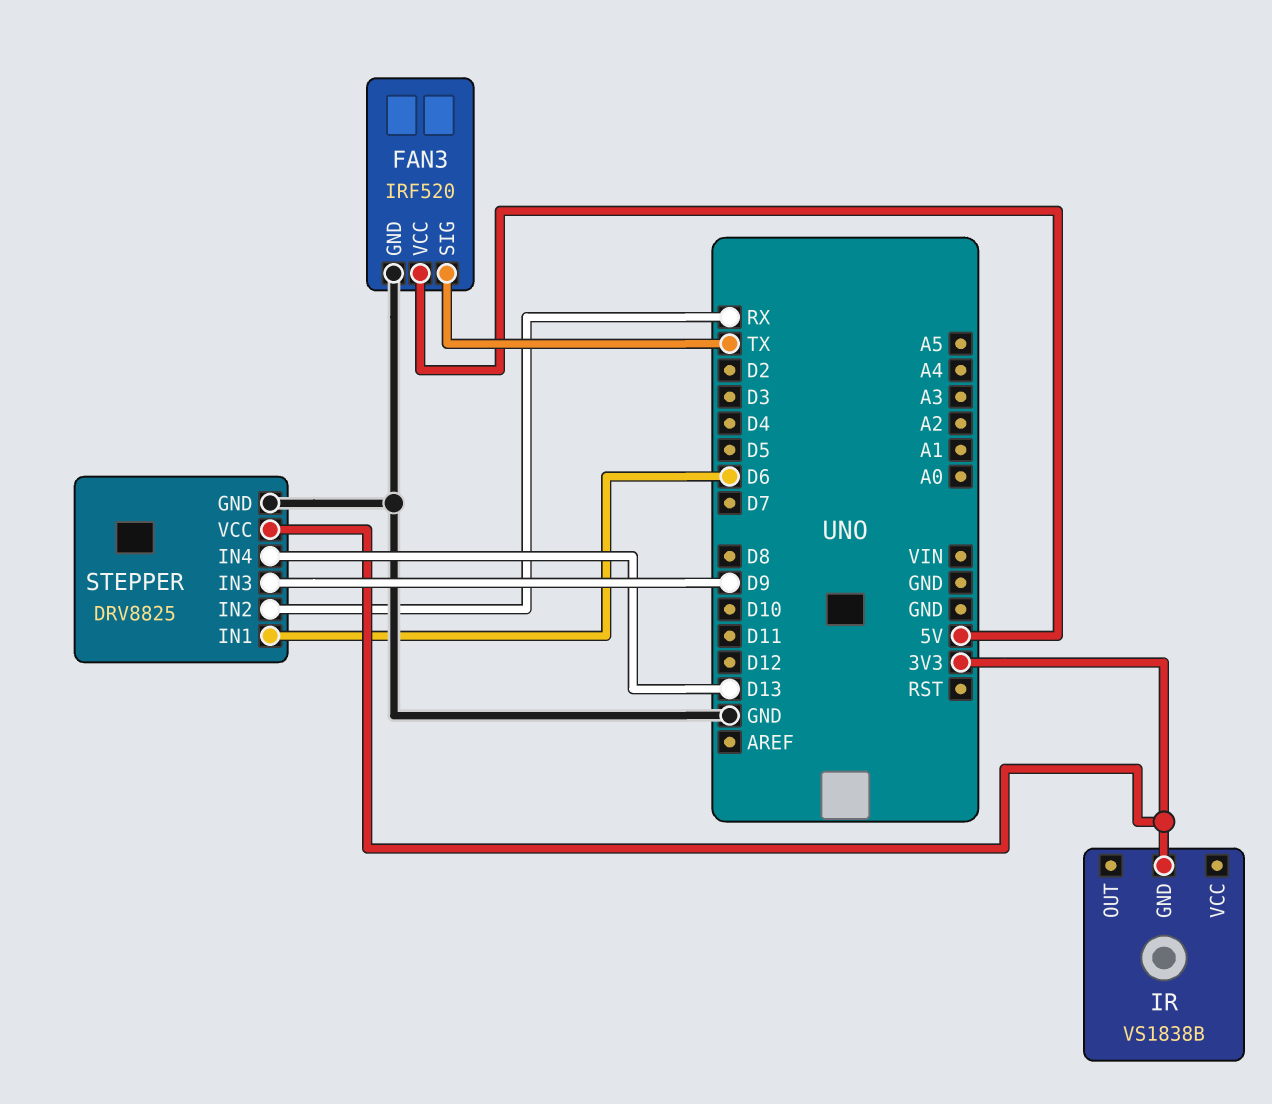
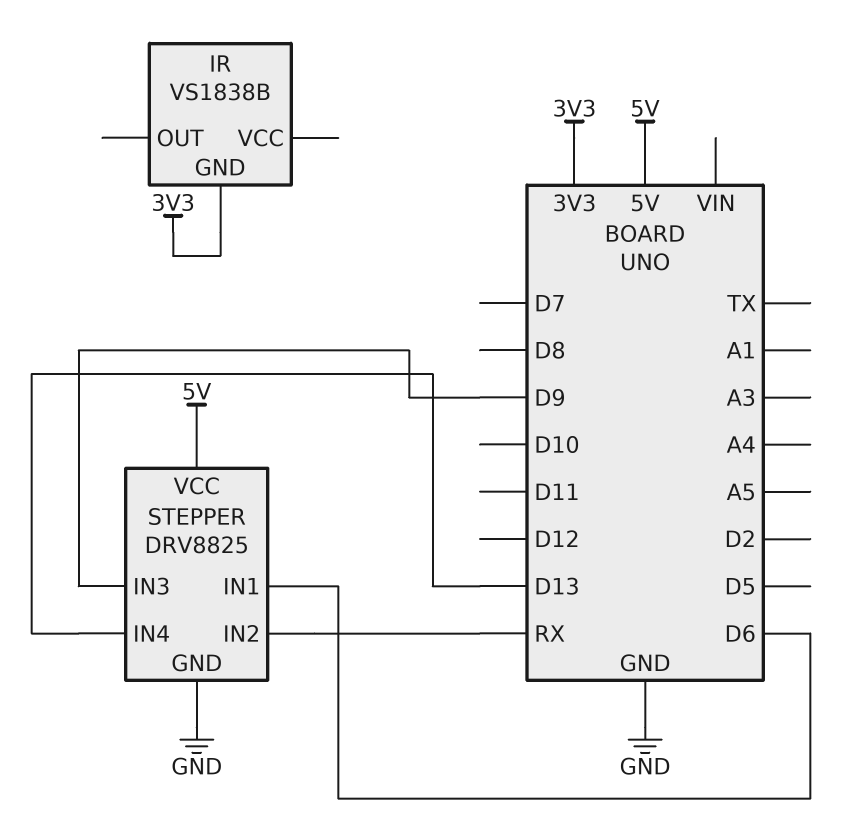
FAN3: IRF520 -> none
FAN3 pin GND: GND -> none
FAN3 pin SIG: TX -> none
FAN3 pin VCC: 5V -> none
STEPPER pin VCC: 3V3 -> 5V

